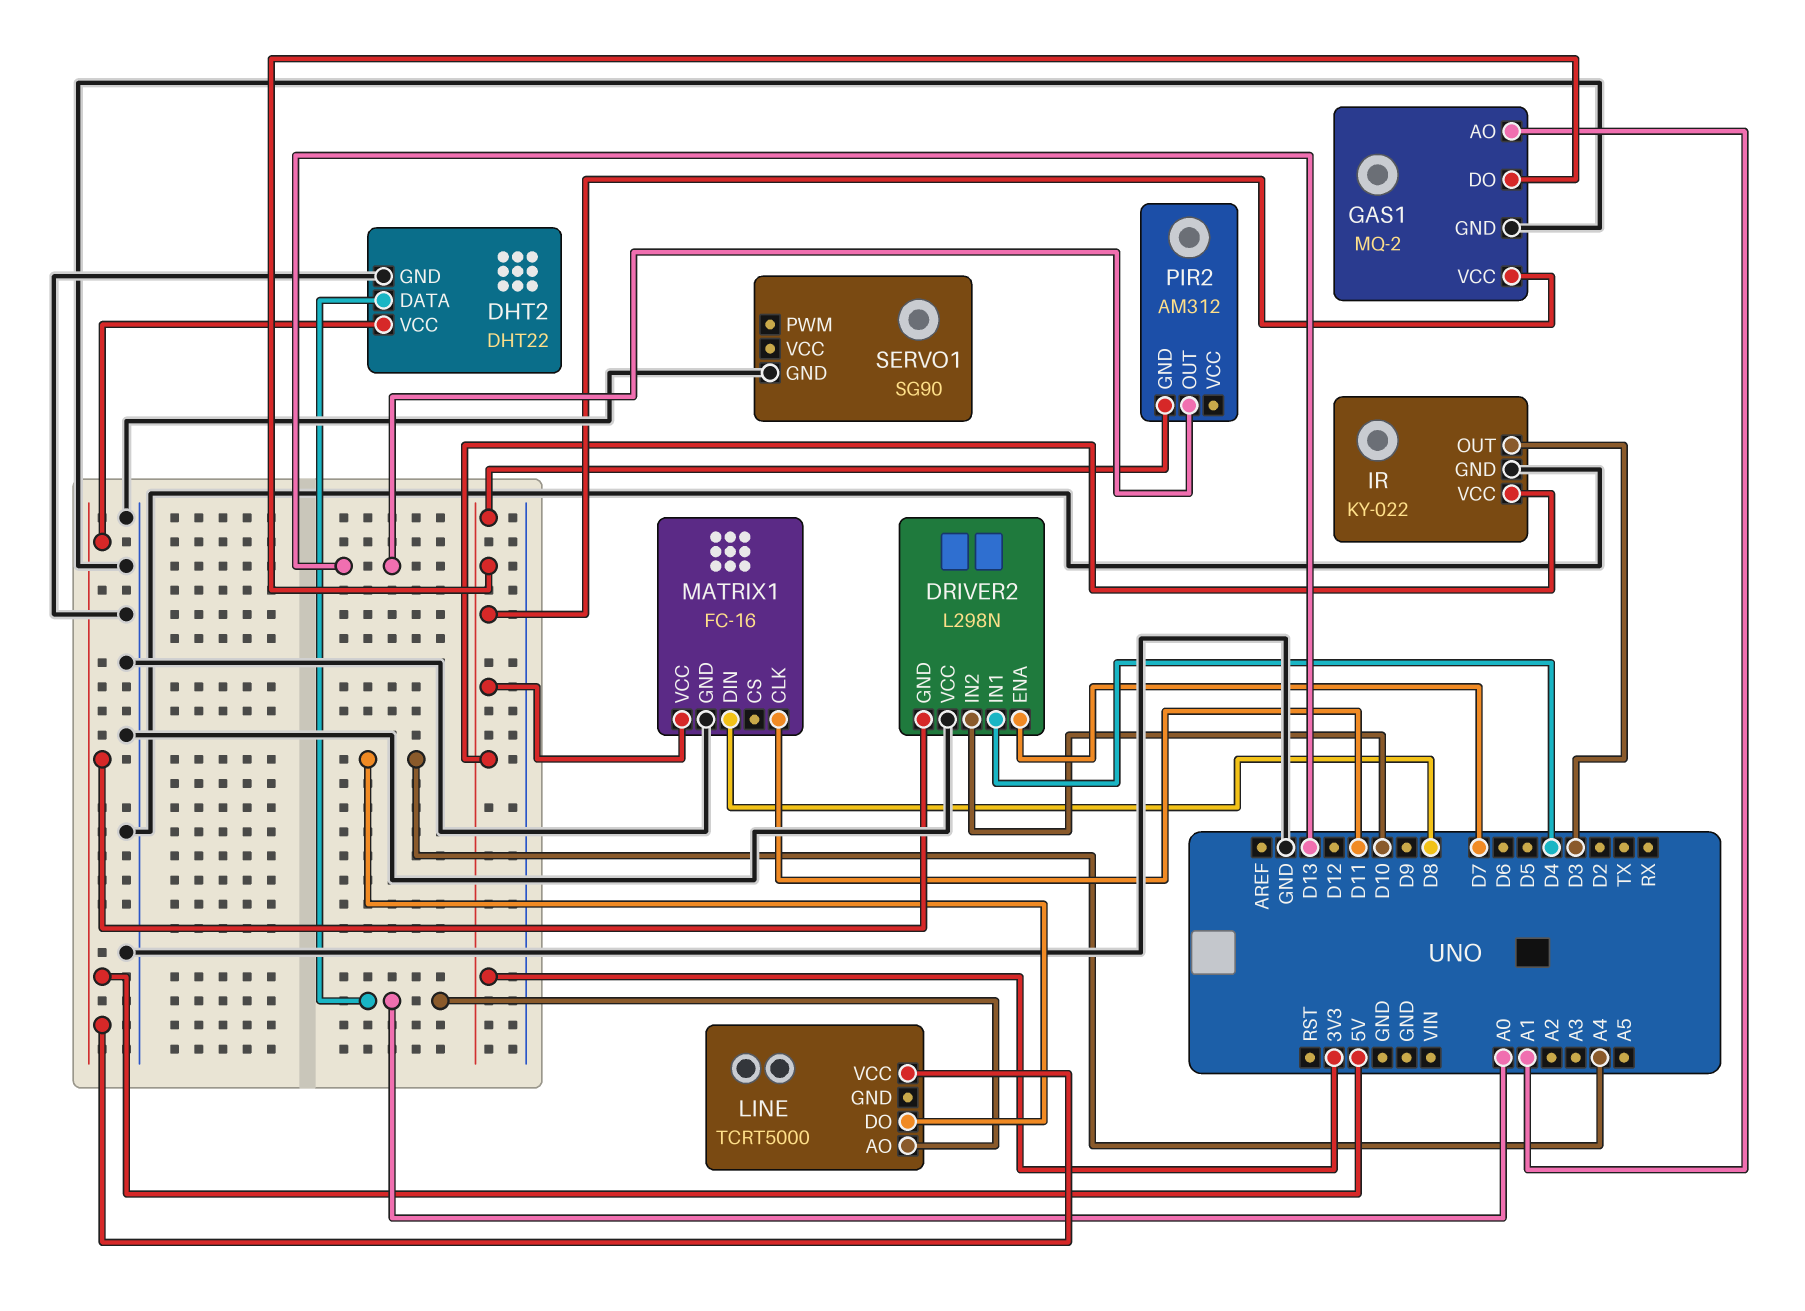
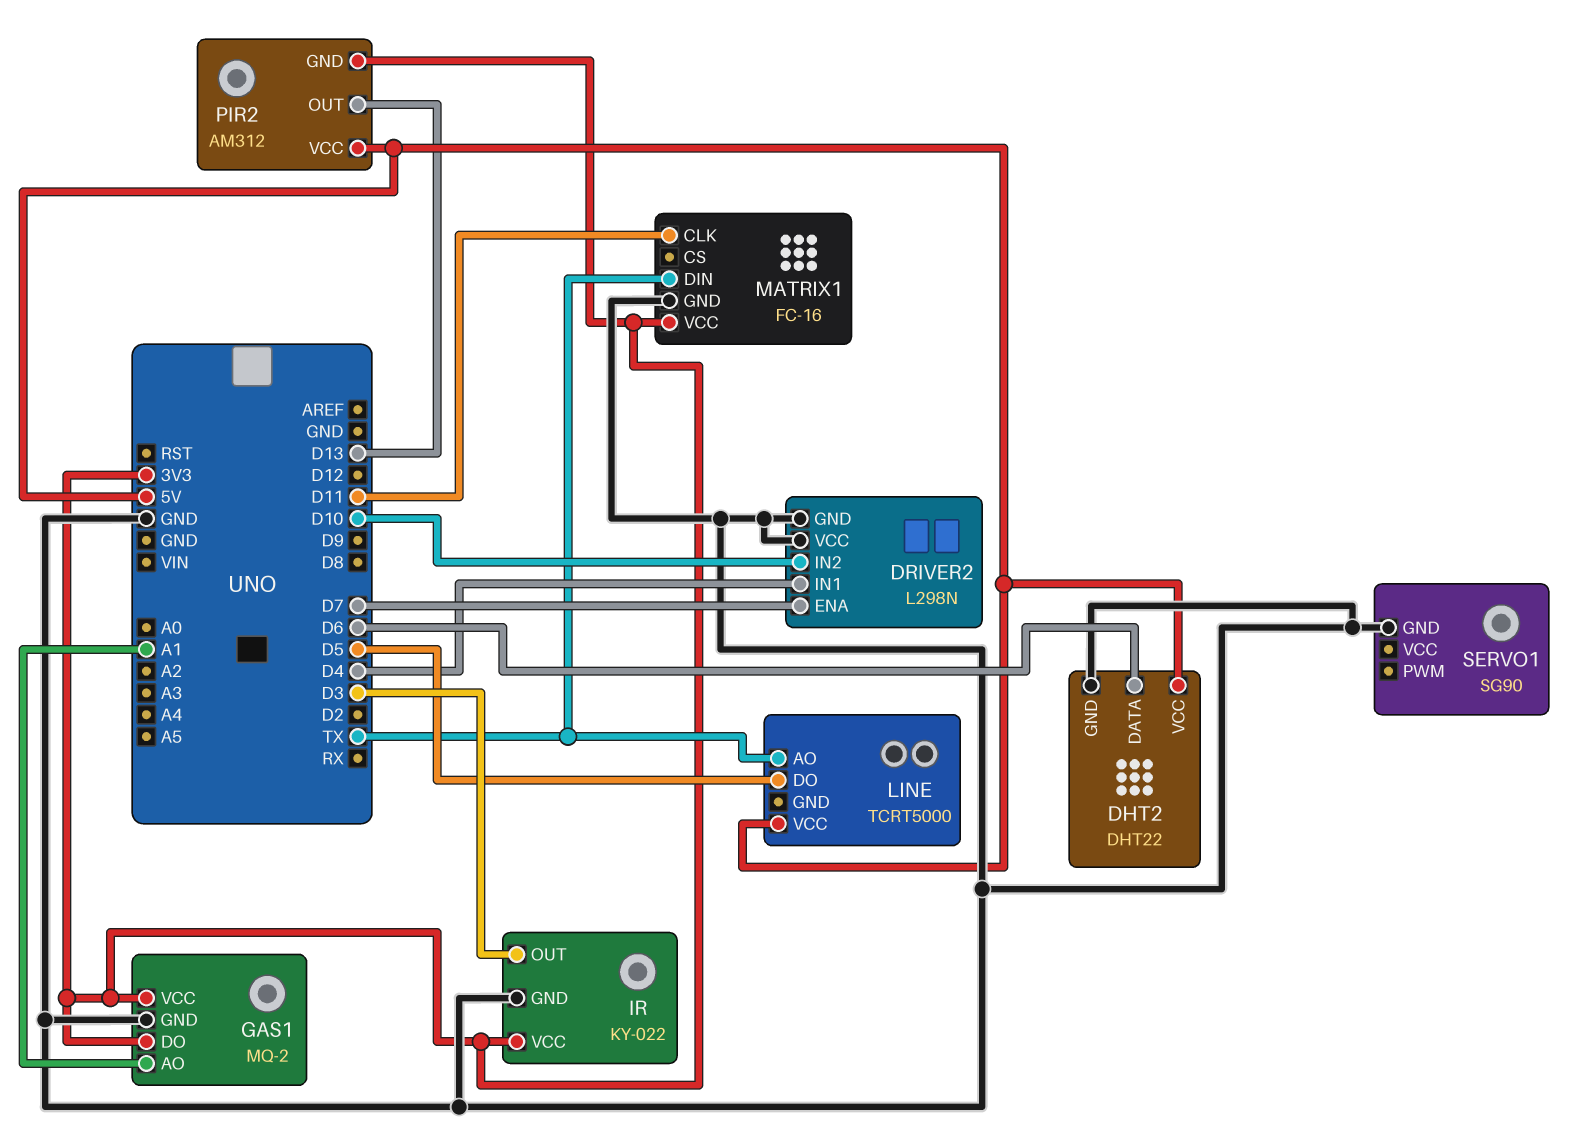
DHT2 pin DATA: A0 -> D6
DRIVER2 pin GND: 5V -> GND
LINE pin AO: A0 -> TX
LINE pin DO: A4 -> D5
MATRIX1 pin DIN: D8 -> TX
PIR2 pin VCC: none -> 5V

